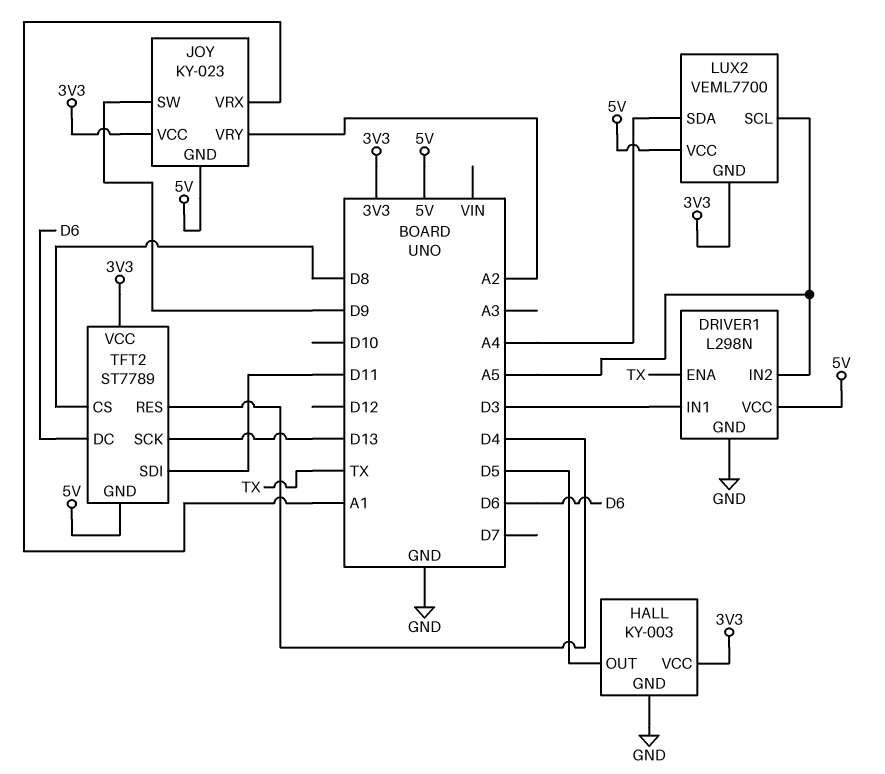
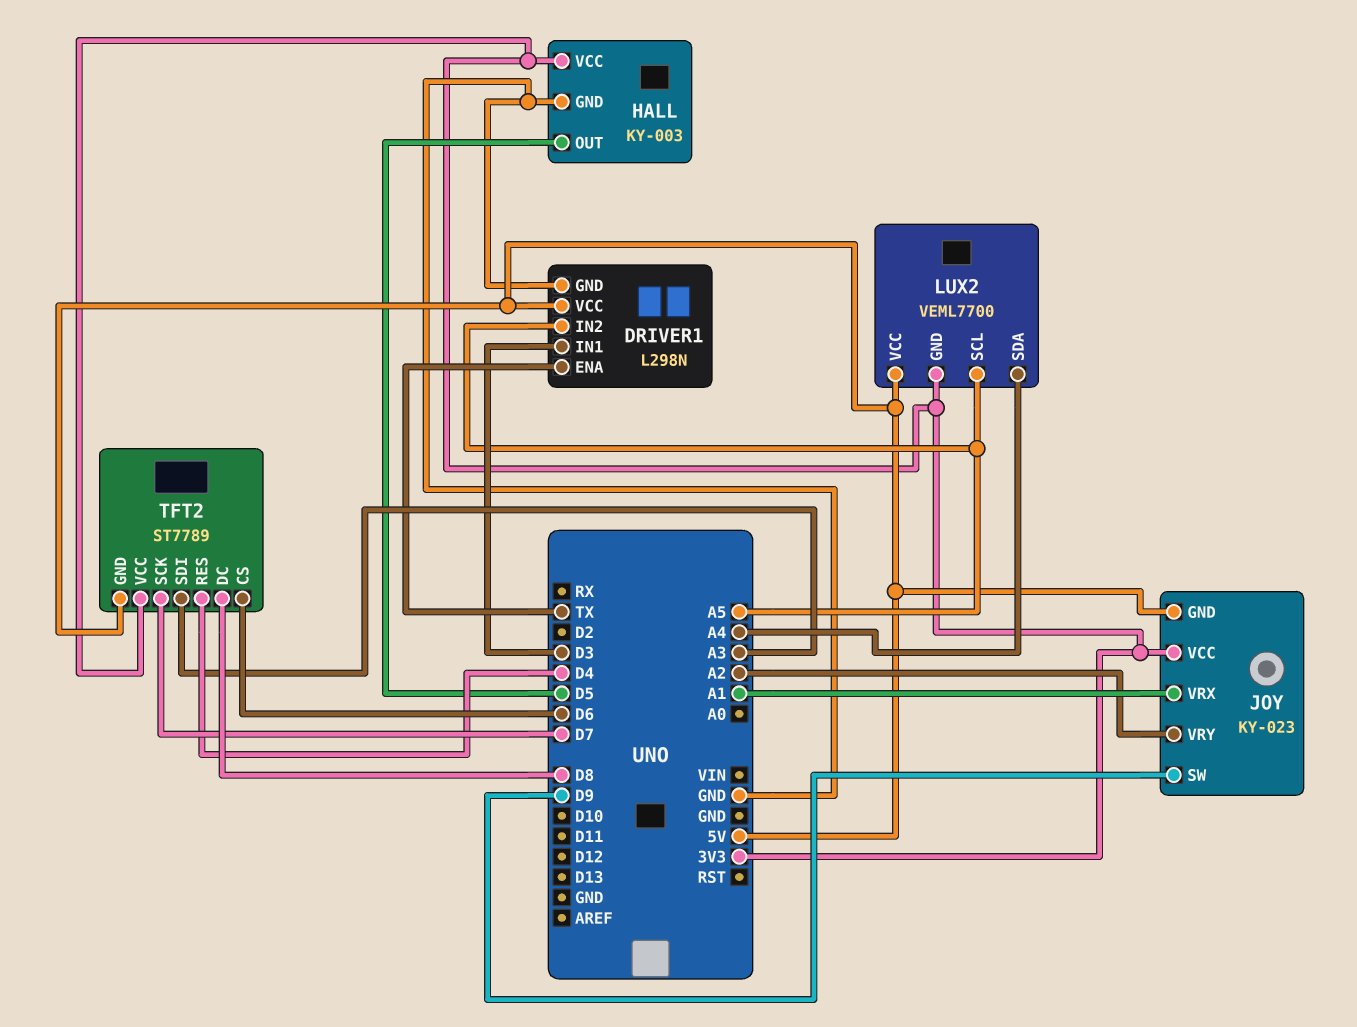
TFT2 pin CS: D8 -> D6
TFT2 pin DC: D6 -> D8
TFT2 pin SCK: D13 -> D7
TFT2 pin SDI: D11 -> A3

